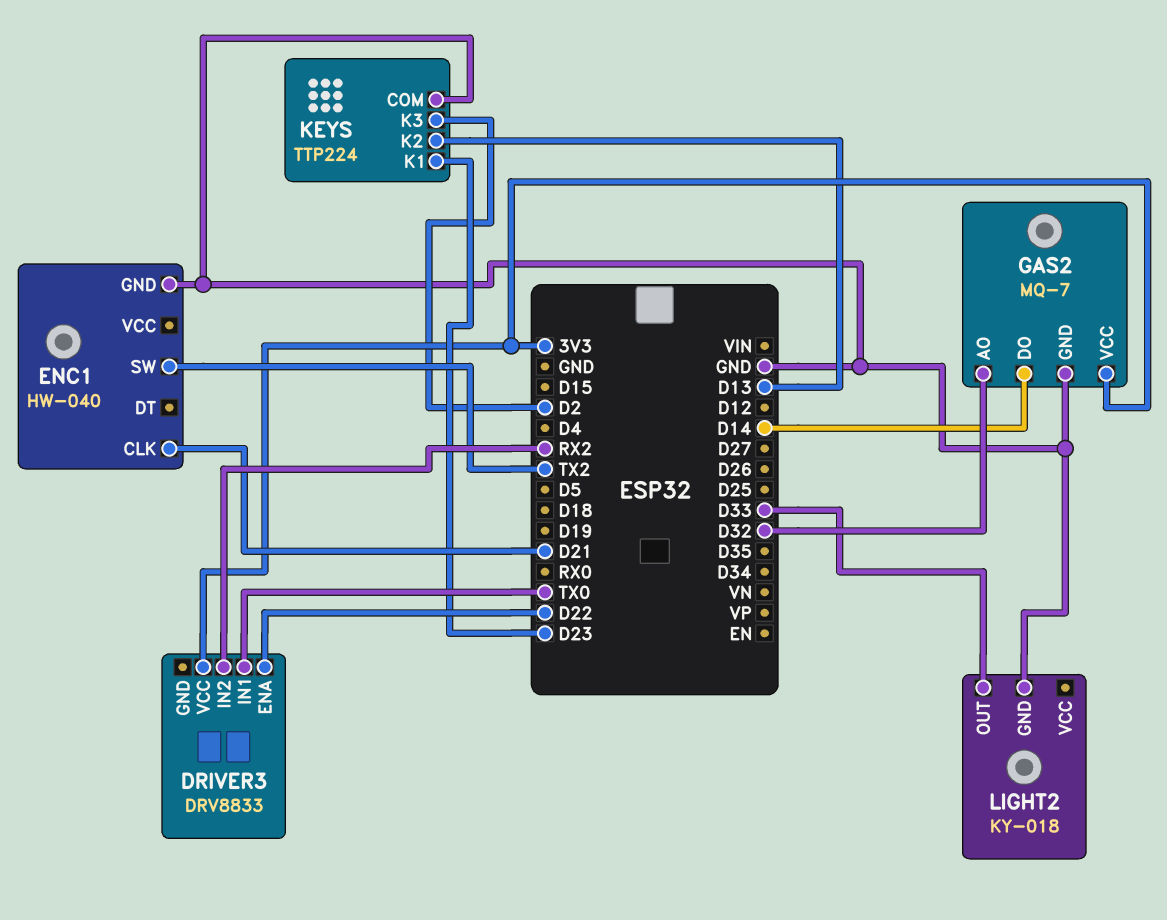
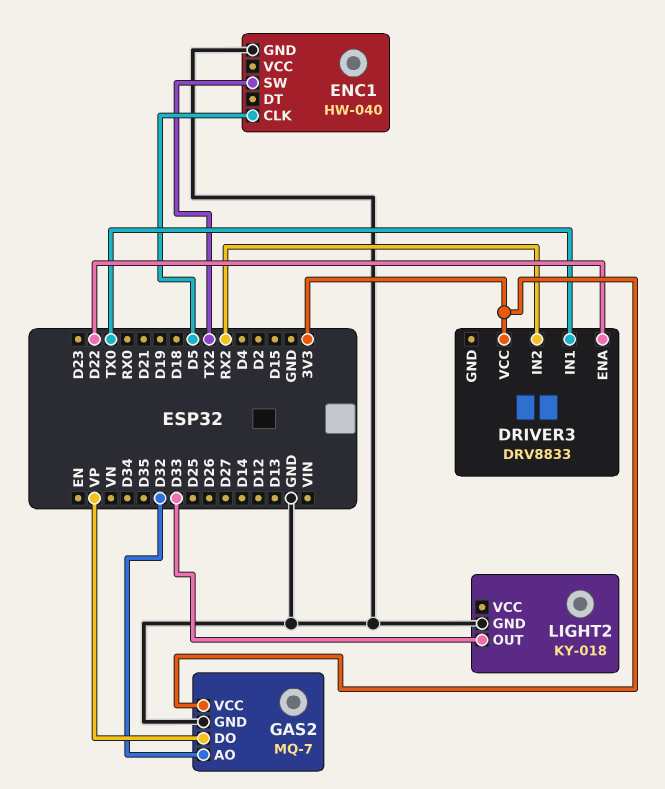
ENC1 pin CLK: D21 -> D5
GAS2 pin DO: D14 -> VP
KEYS: TTP224 -> none
KEYS pin COM: GND -> none
KEYS pin K1: D23 -> none
KEYS pin K2: D13 -> none
KEYS pin K3: D2 -> none

